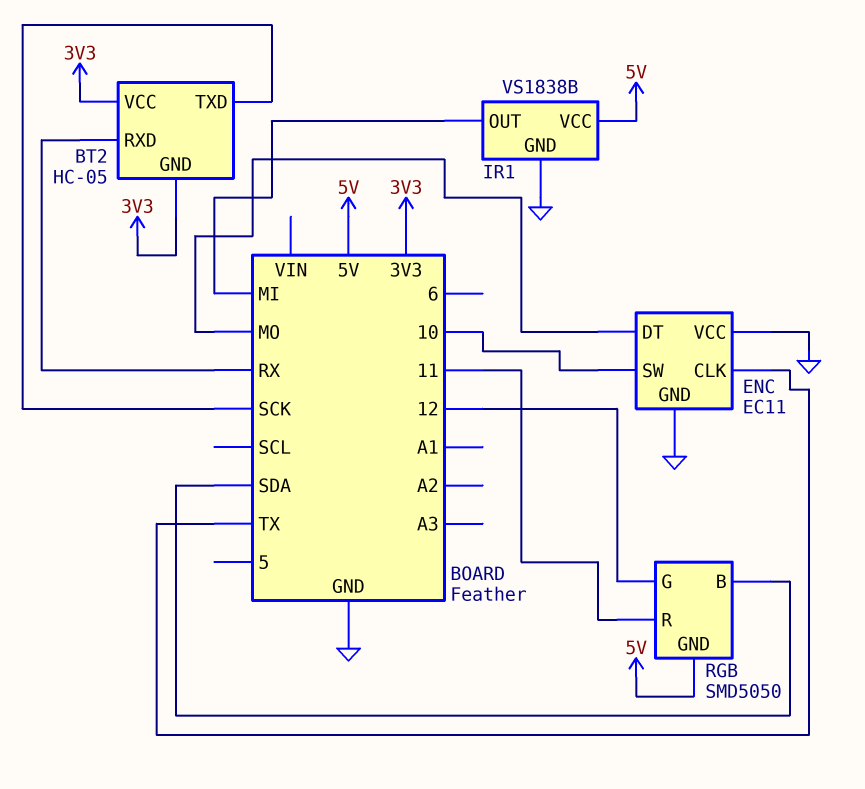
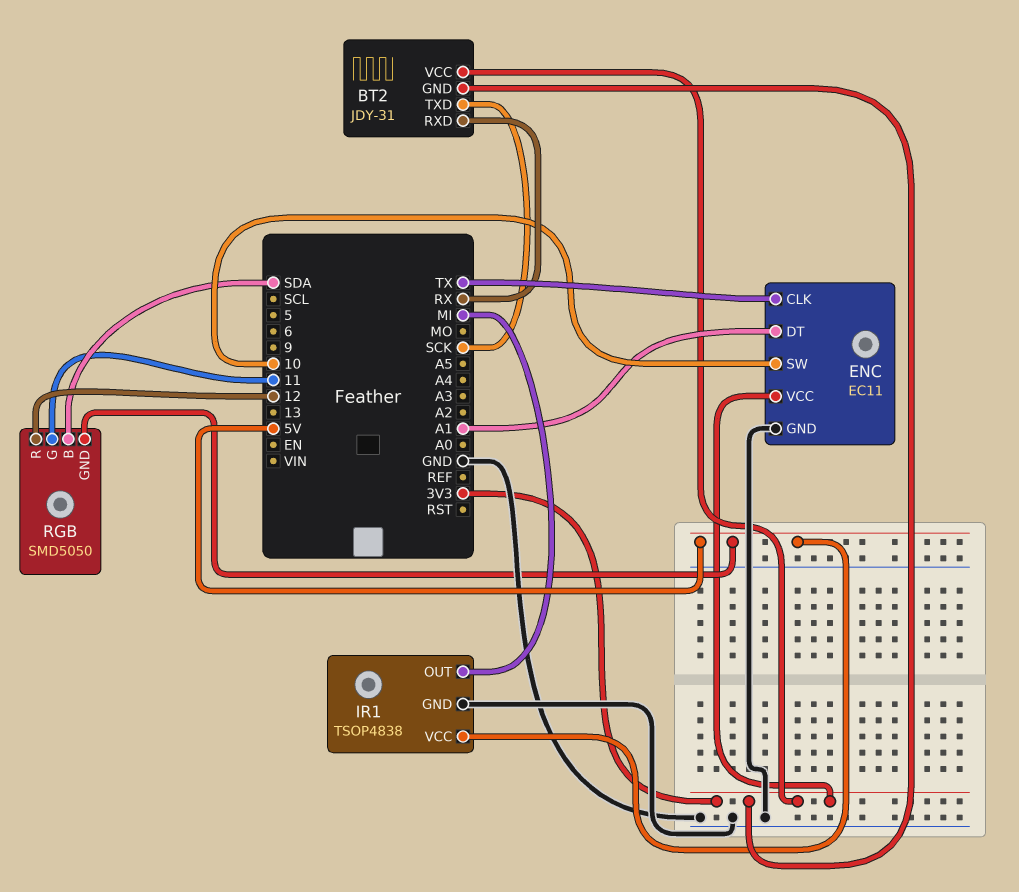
BT2: HC-05 -> JDY-31
ENC pin DT: MO -> A1
ENC pin VCC: GND -> 3V3
IR1: VS1838B -> TSOP4838
RGB pin G: 12 -> 11
RGB pin R: 11 -> 12

